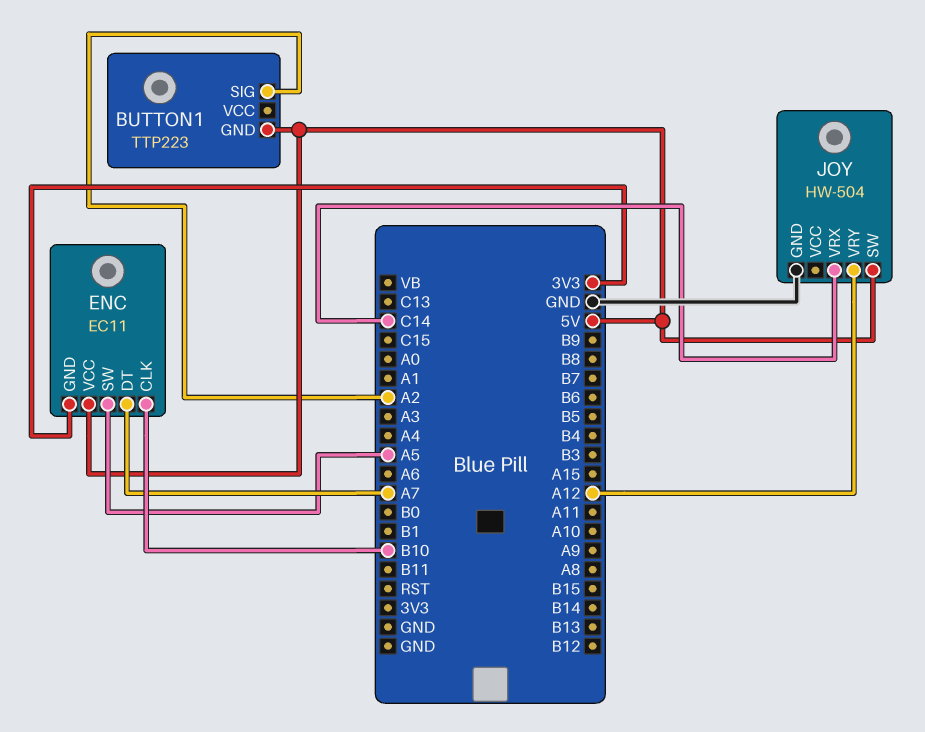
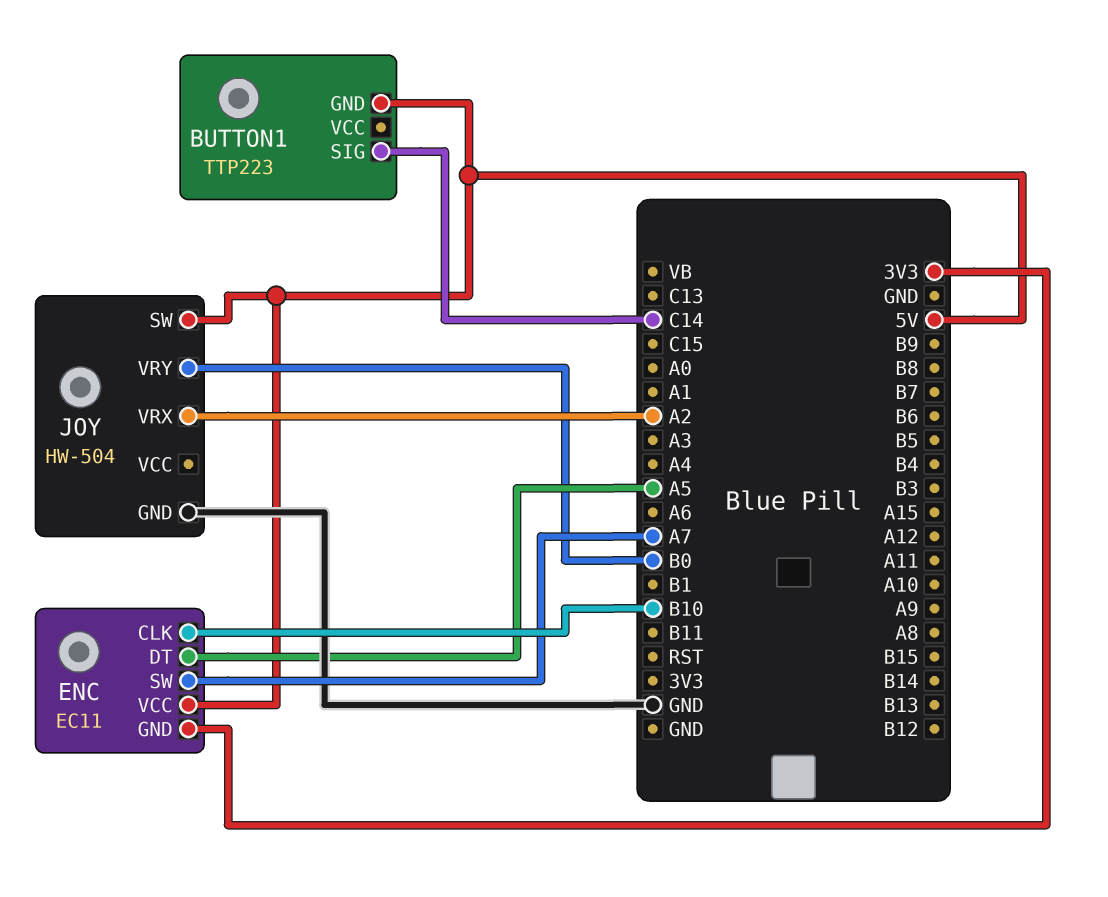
BUTTON1 pin SIG: A2 -> C14
ENC pin DT: A7 -> A5
ENC pin SW: A5 -> A7
JOY pin VRX: C14 -> A2
JOY pin VRY: A12 -> B0

